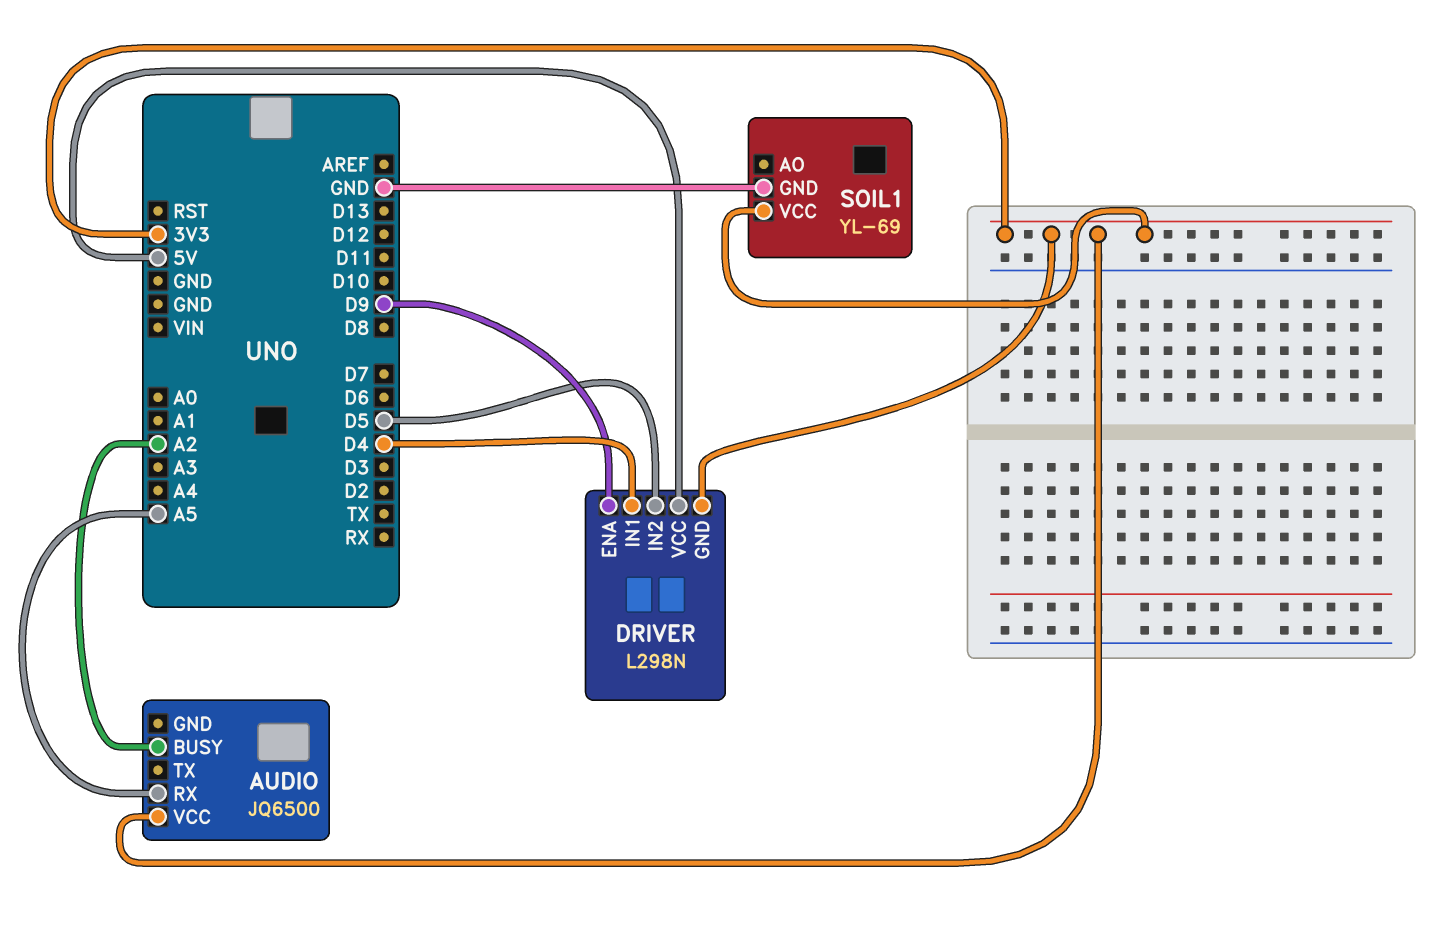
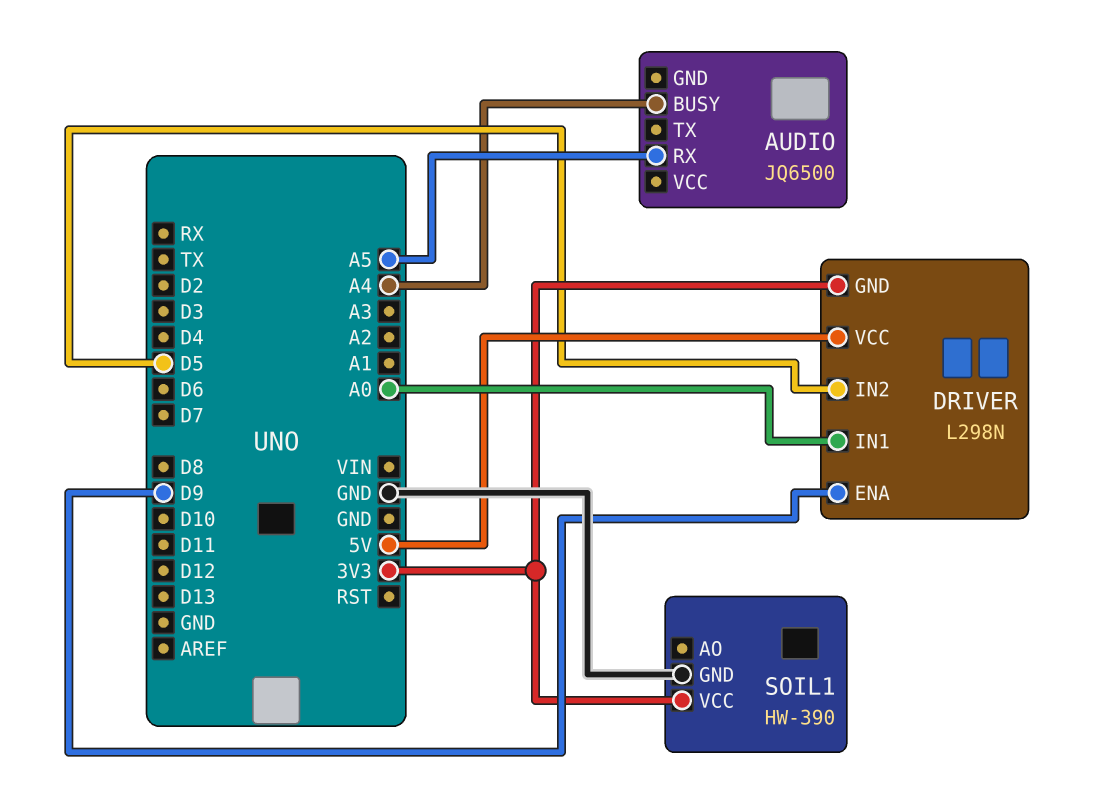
AUDIO pin BUSY: A2 -> A4
AUDIO pin VCC: 3V3 -> none
DRIVER pin IN1: D4 -> A0
SOIL1: YL-69 -> HW-390

